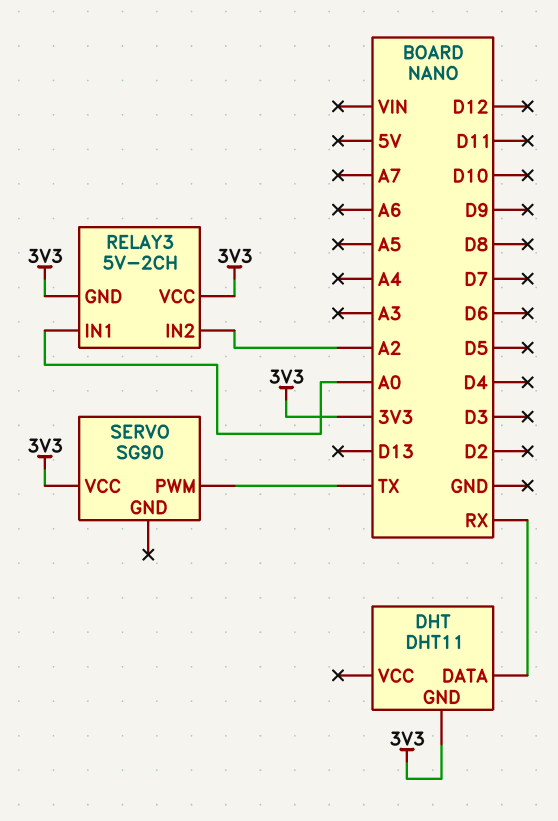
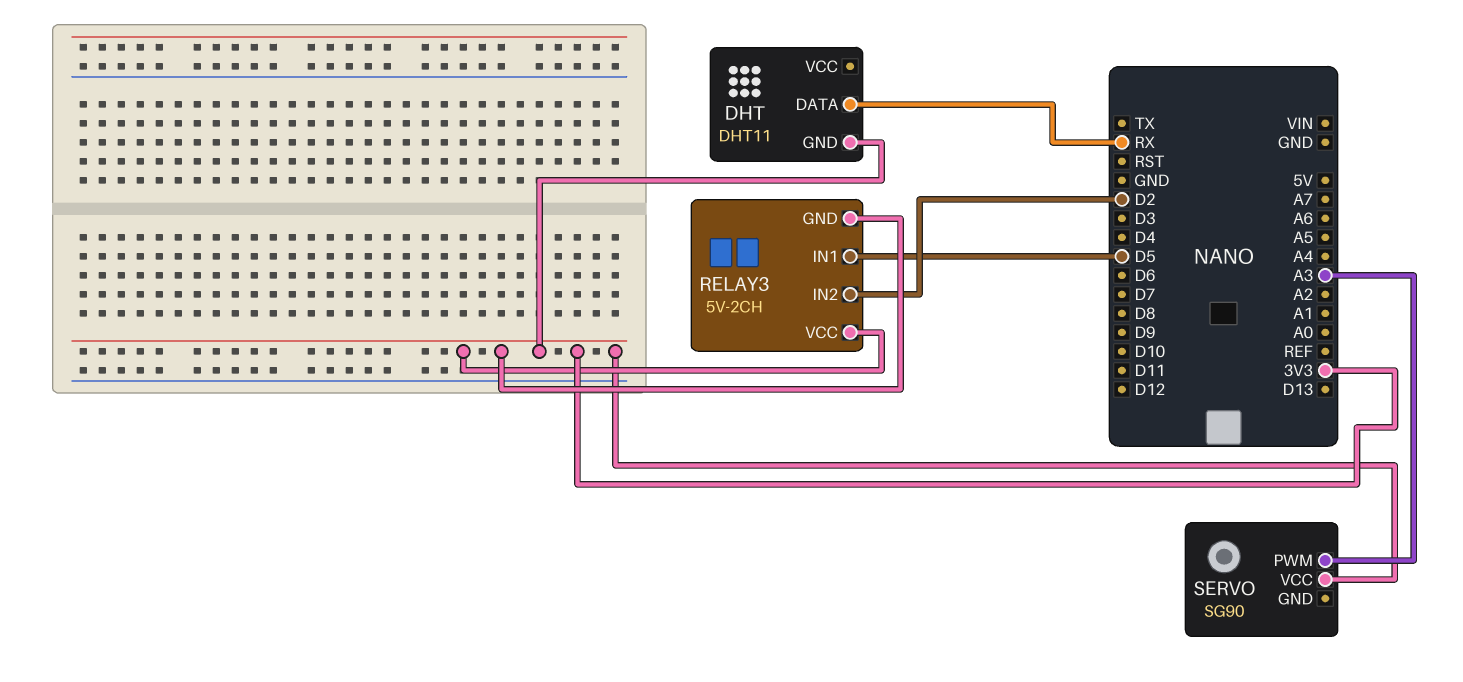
RELAY3 pin IN1: A0 -> D5
RELAY3 pin IN2: A2 -> D2
SERVO pin PWM: TX -> A3

